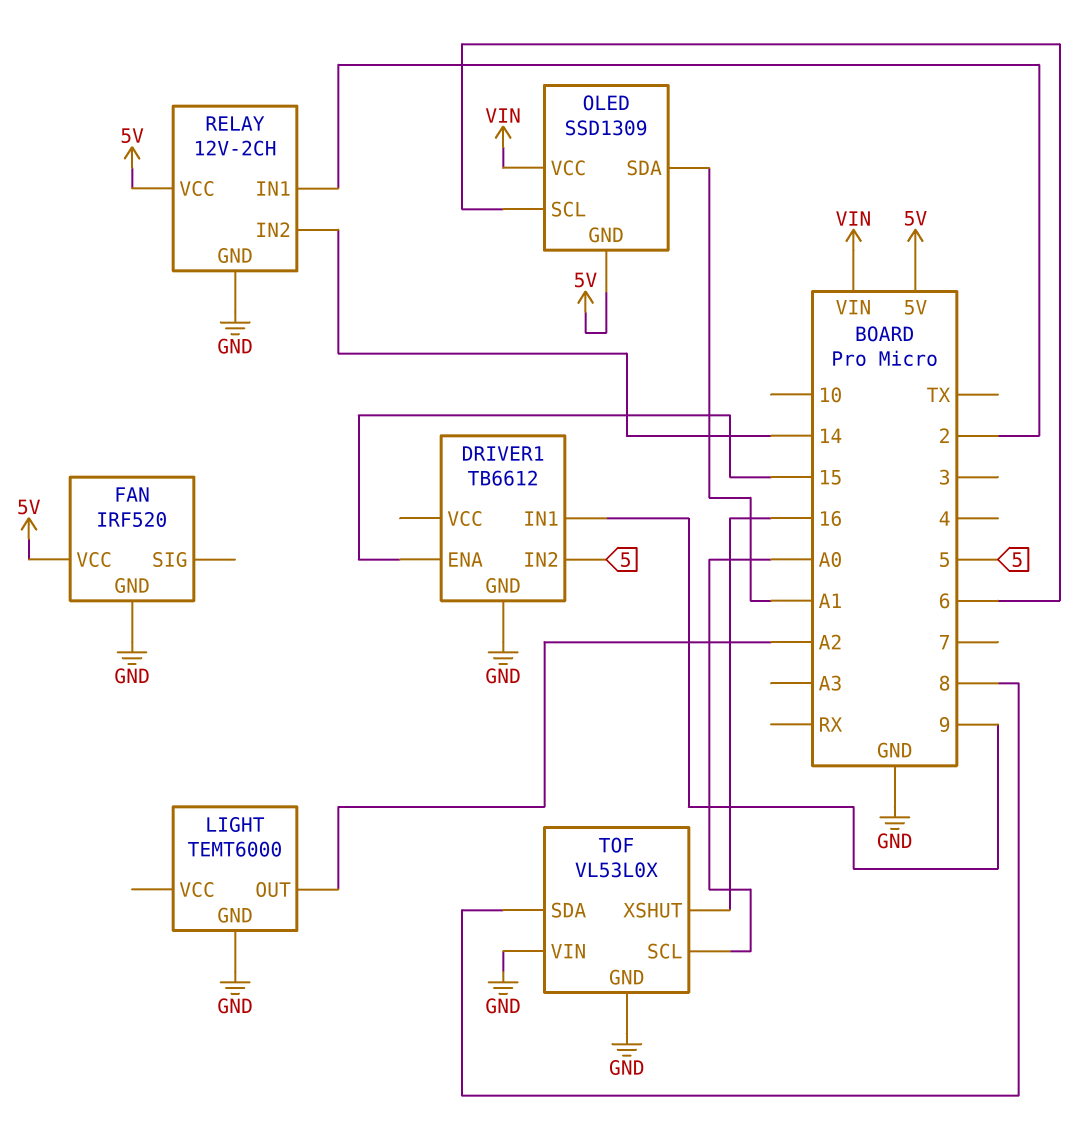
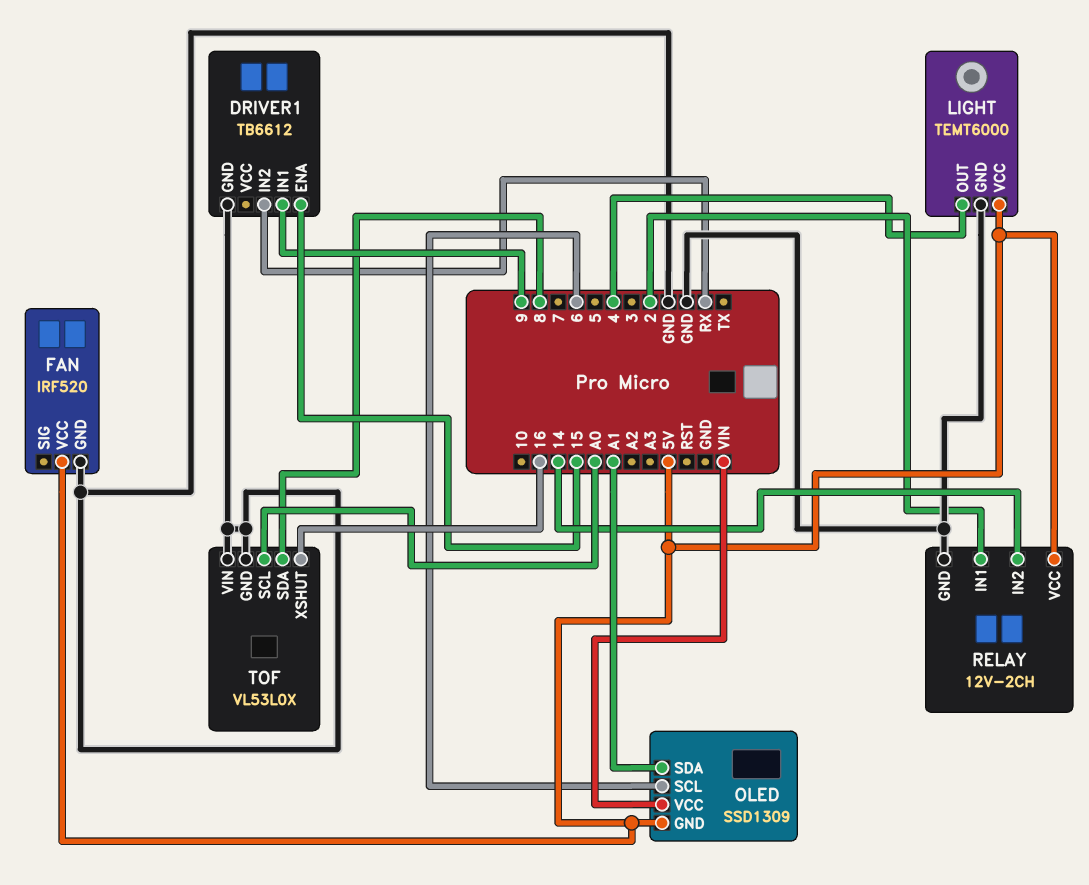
DRIVER1 pin IN2: 5 -> RX
LIGHT pin OUT: A2 -> 4
LIGHT pin VCC: none -> 5V

